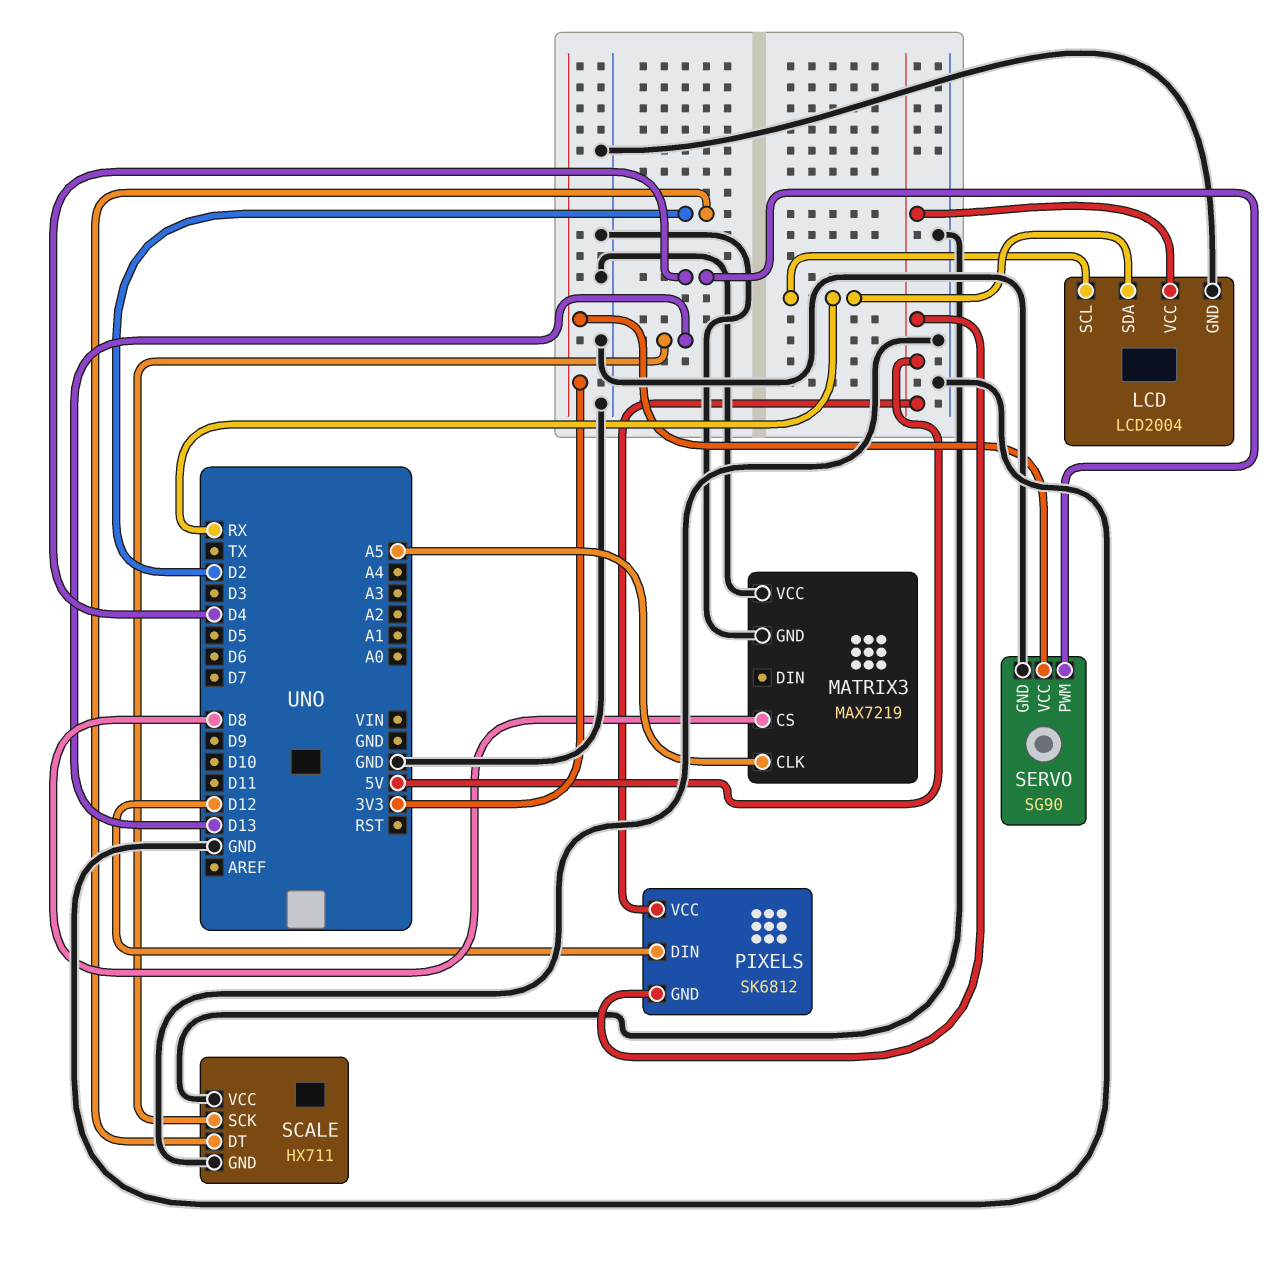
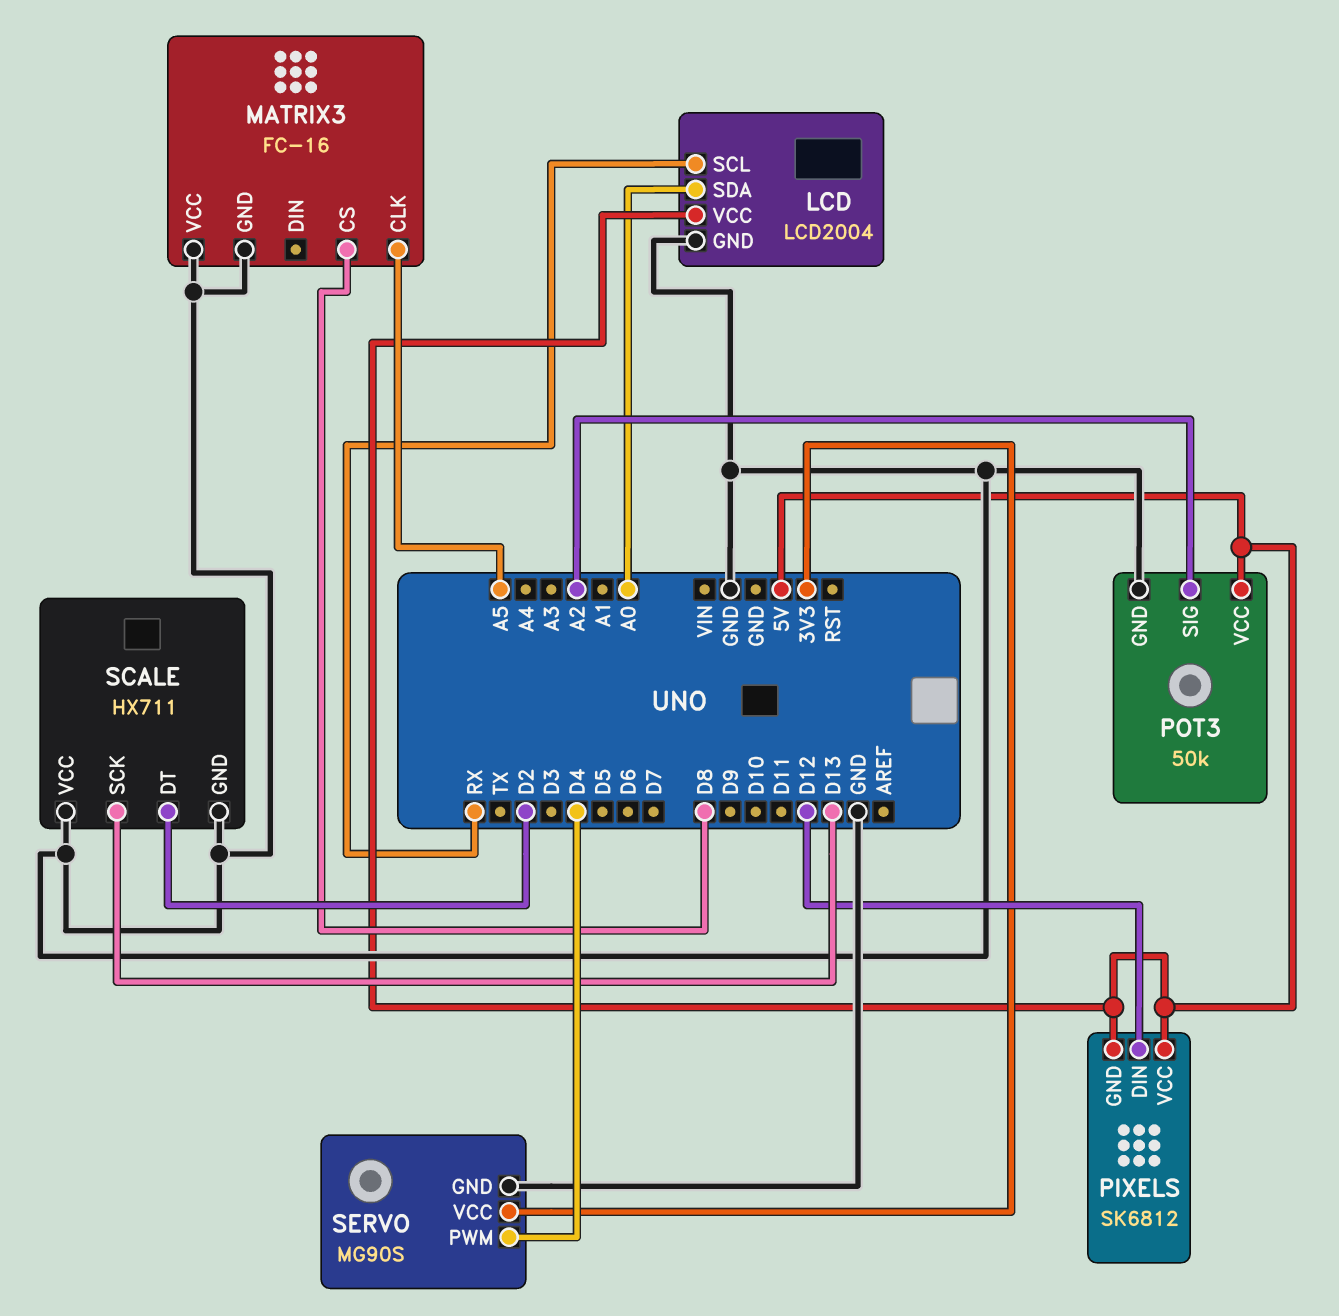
LCD pin SDA: RX -> A0
MATRIX3: MAX7219 -> FC-16
POT3: none -> 50k
POT3 pin GND: none -> GND
POT3 pin SIG: none -> A2
POT3 pin VCC: none -> 5V
SERVO: SG90 -> MG90S

